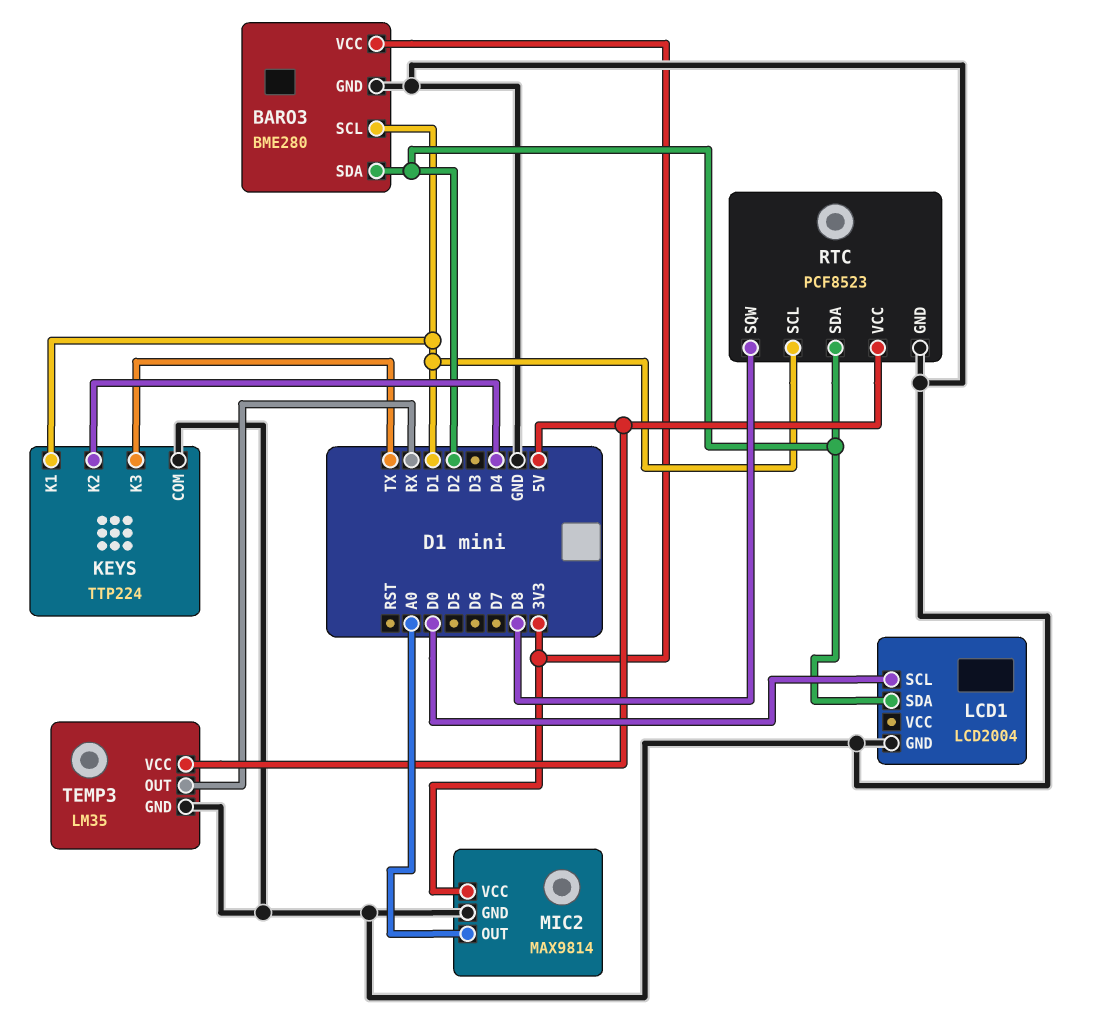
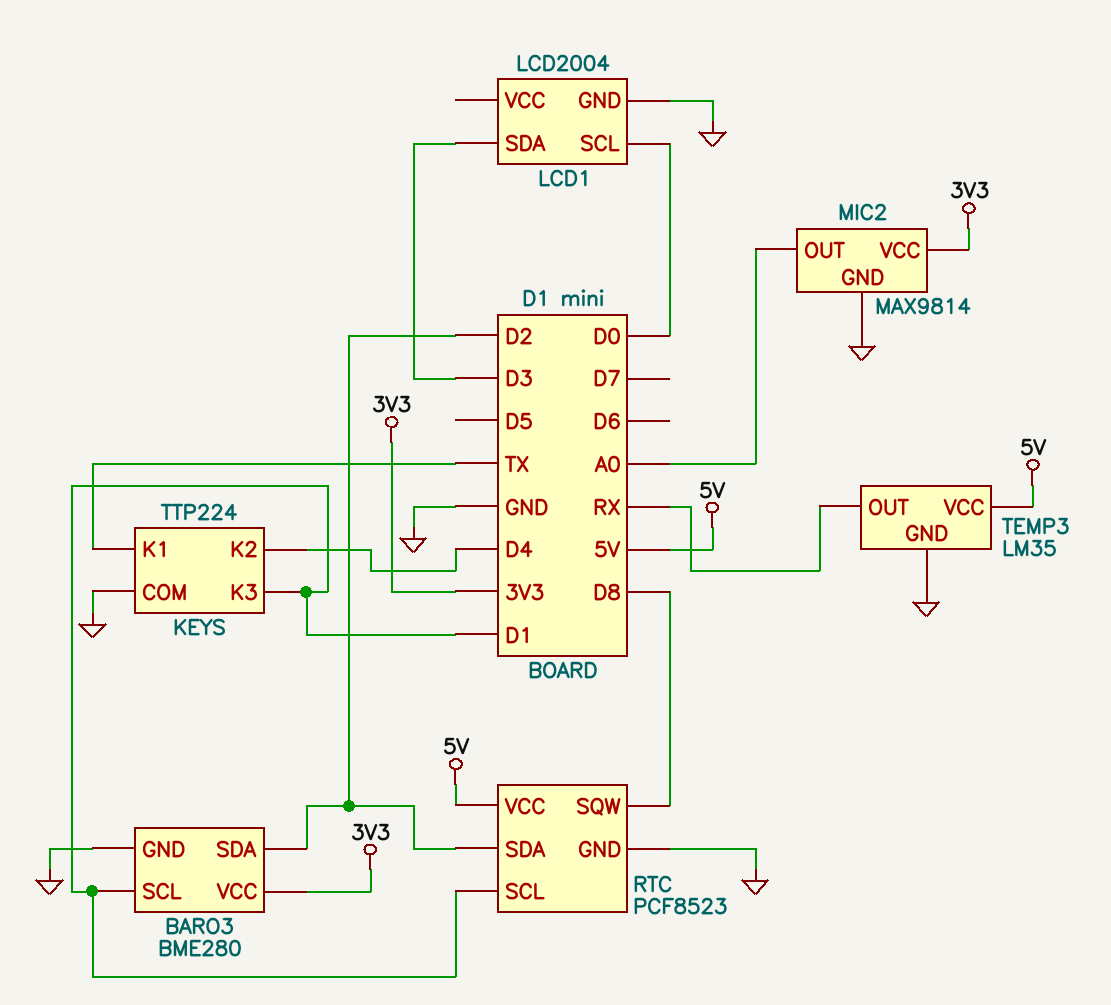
KEYS pin K1: D1 -> TX
KEYS pin K3: TX -> D1
LCD1 pin SDA: D2 -> D3

